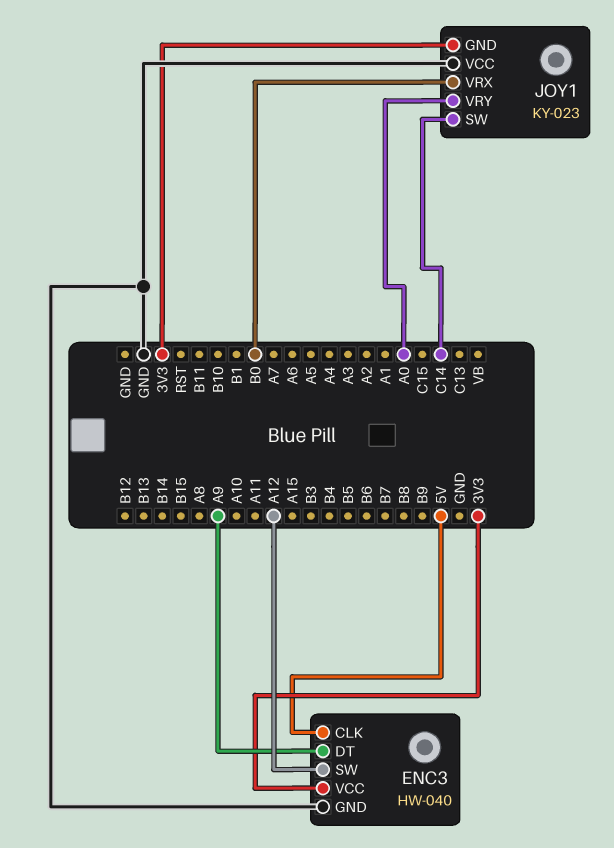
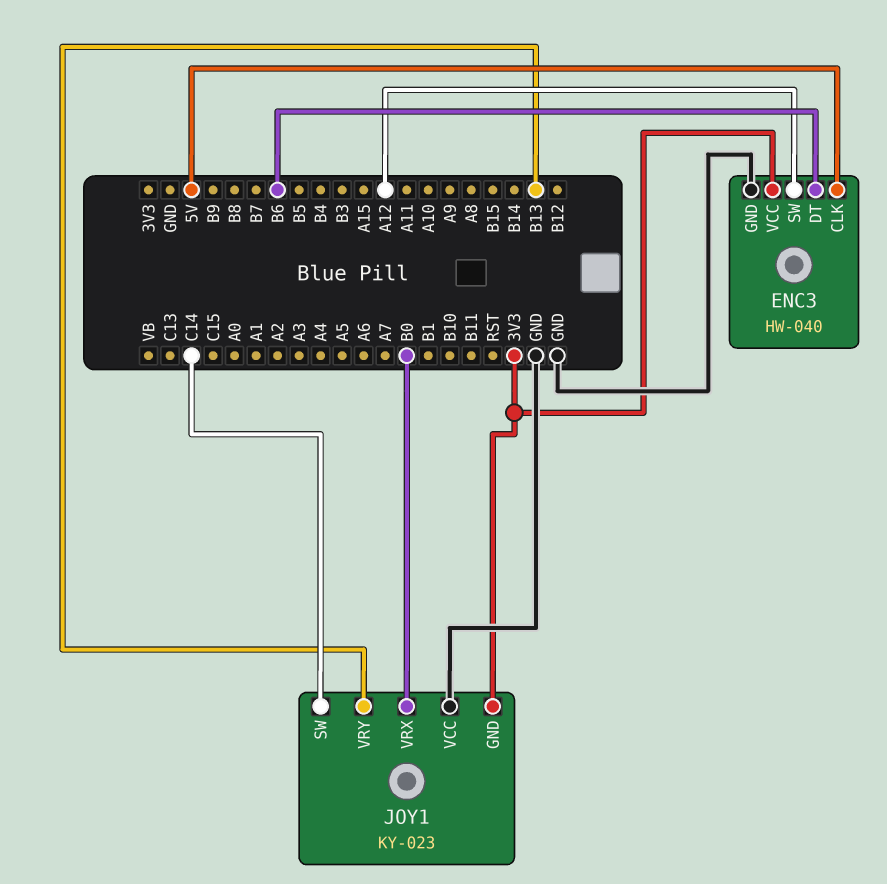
ENC3 pin DT: A9 -> B6
JOY1 pin VRY: A0 -> B13

